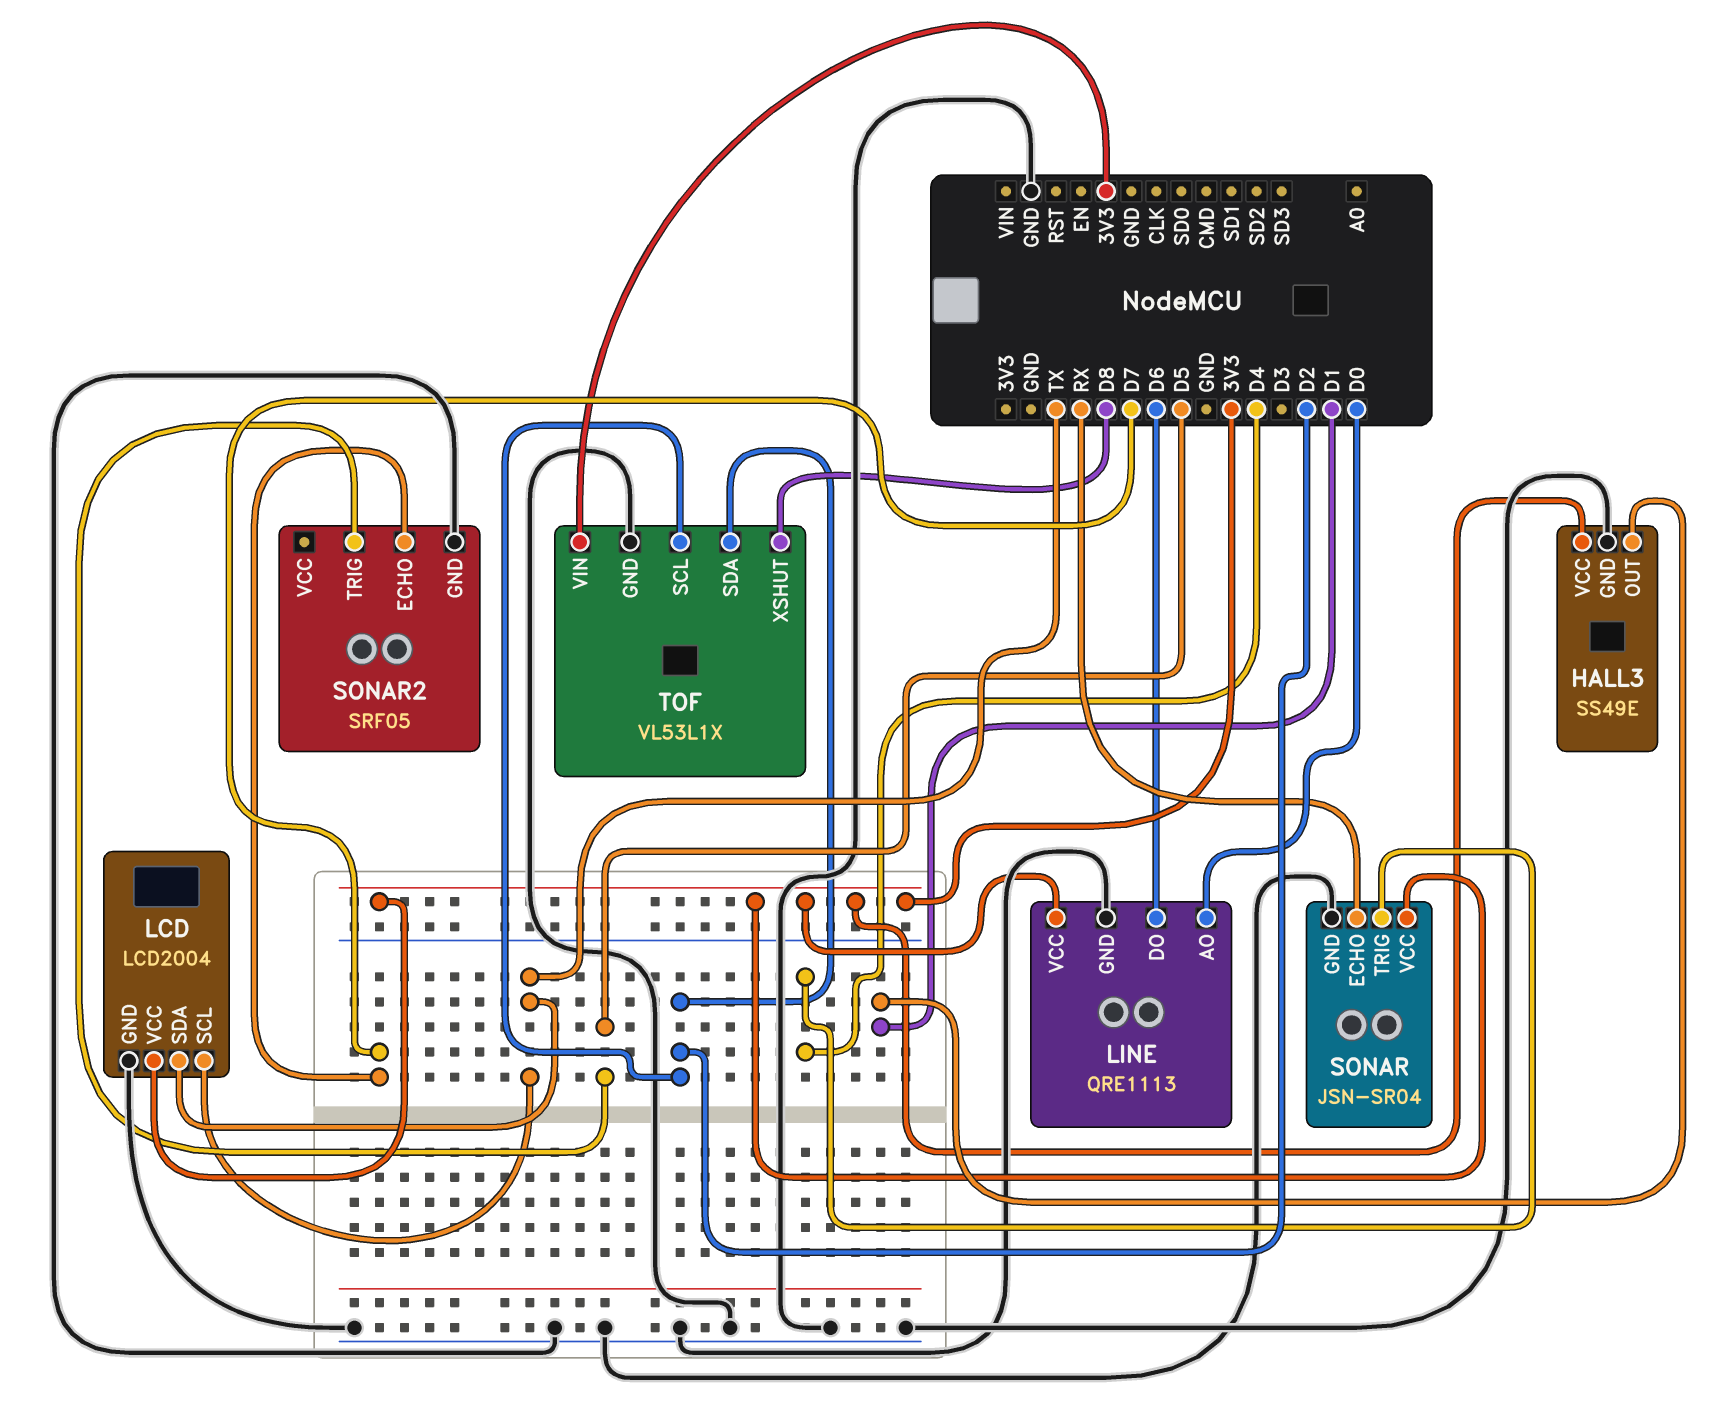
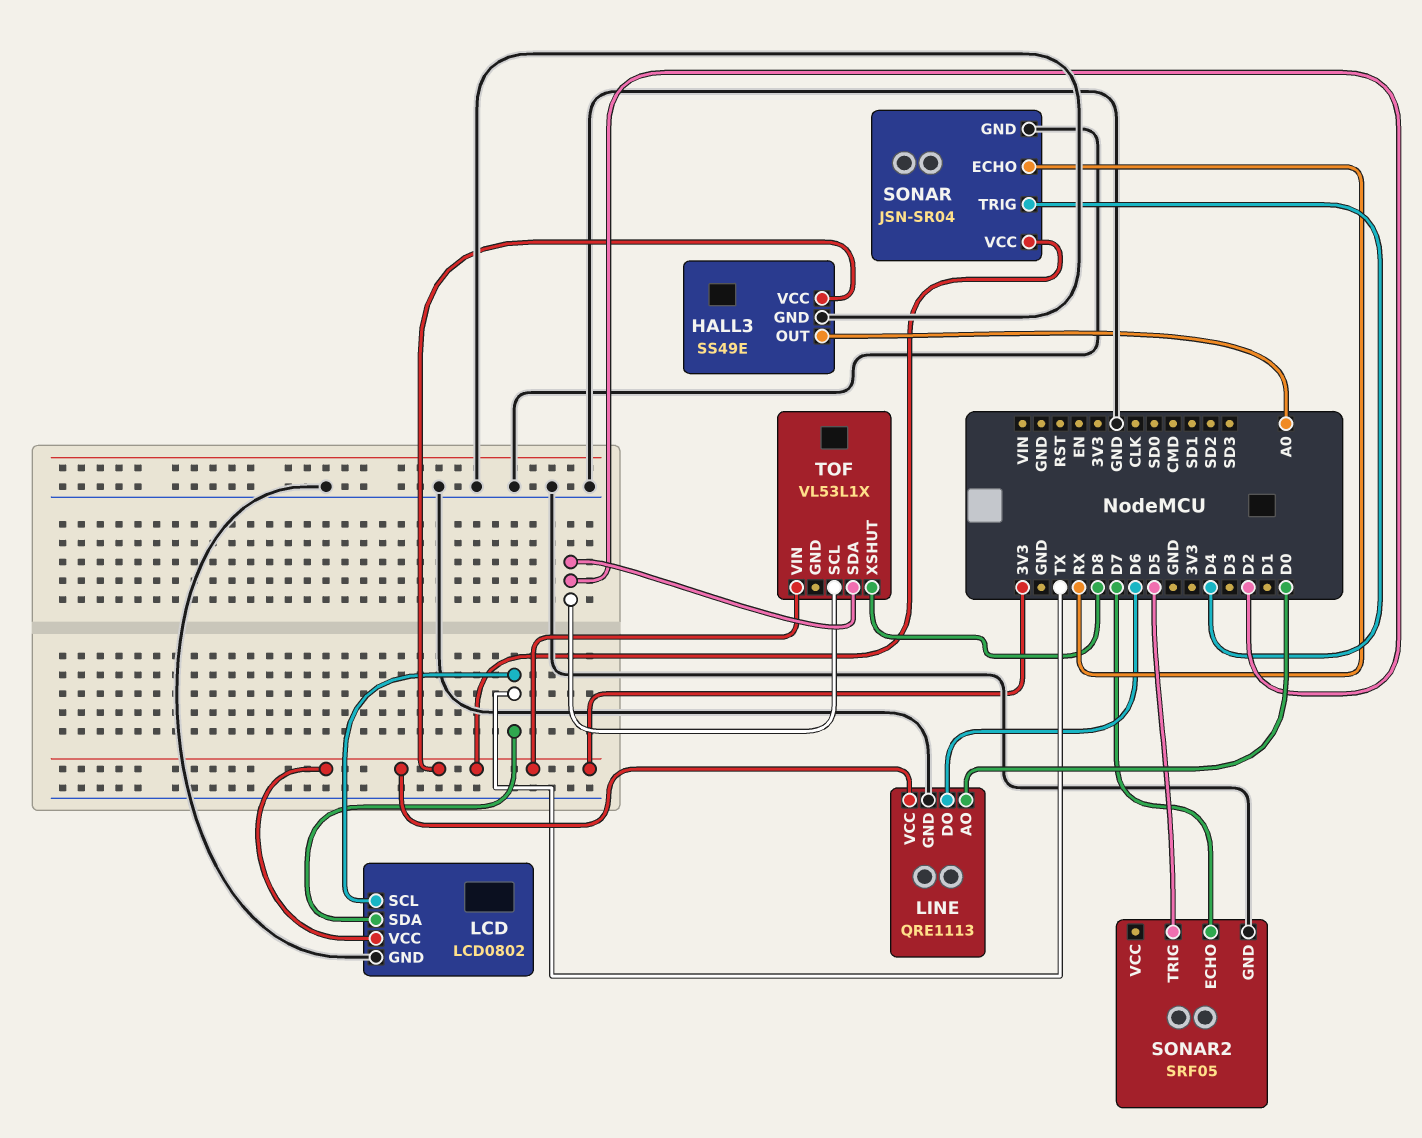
HALL3 pin OUT: D1 -> A0
LCD: LCD2004 -> LCD0802
TOF pin GND: GND -> none

